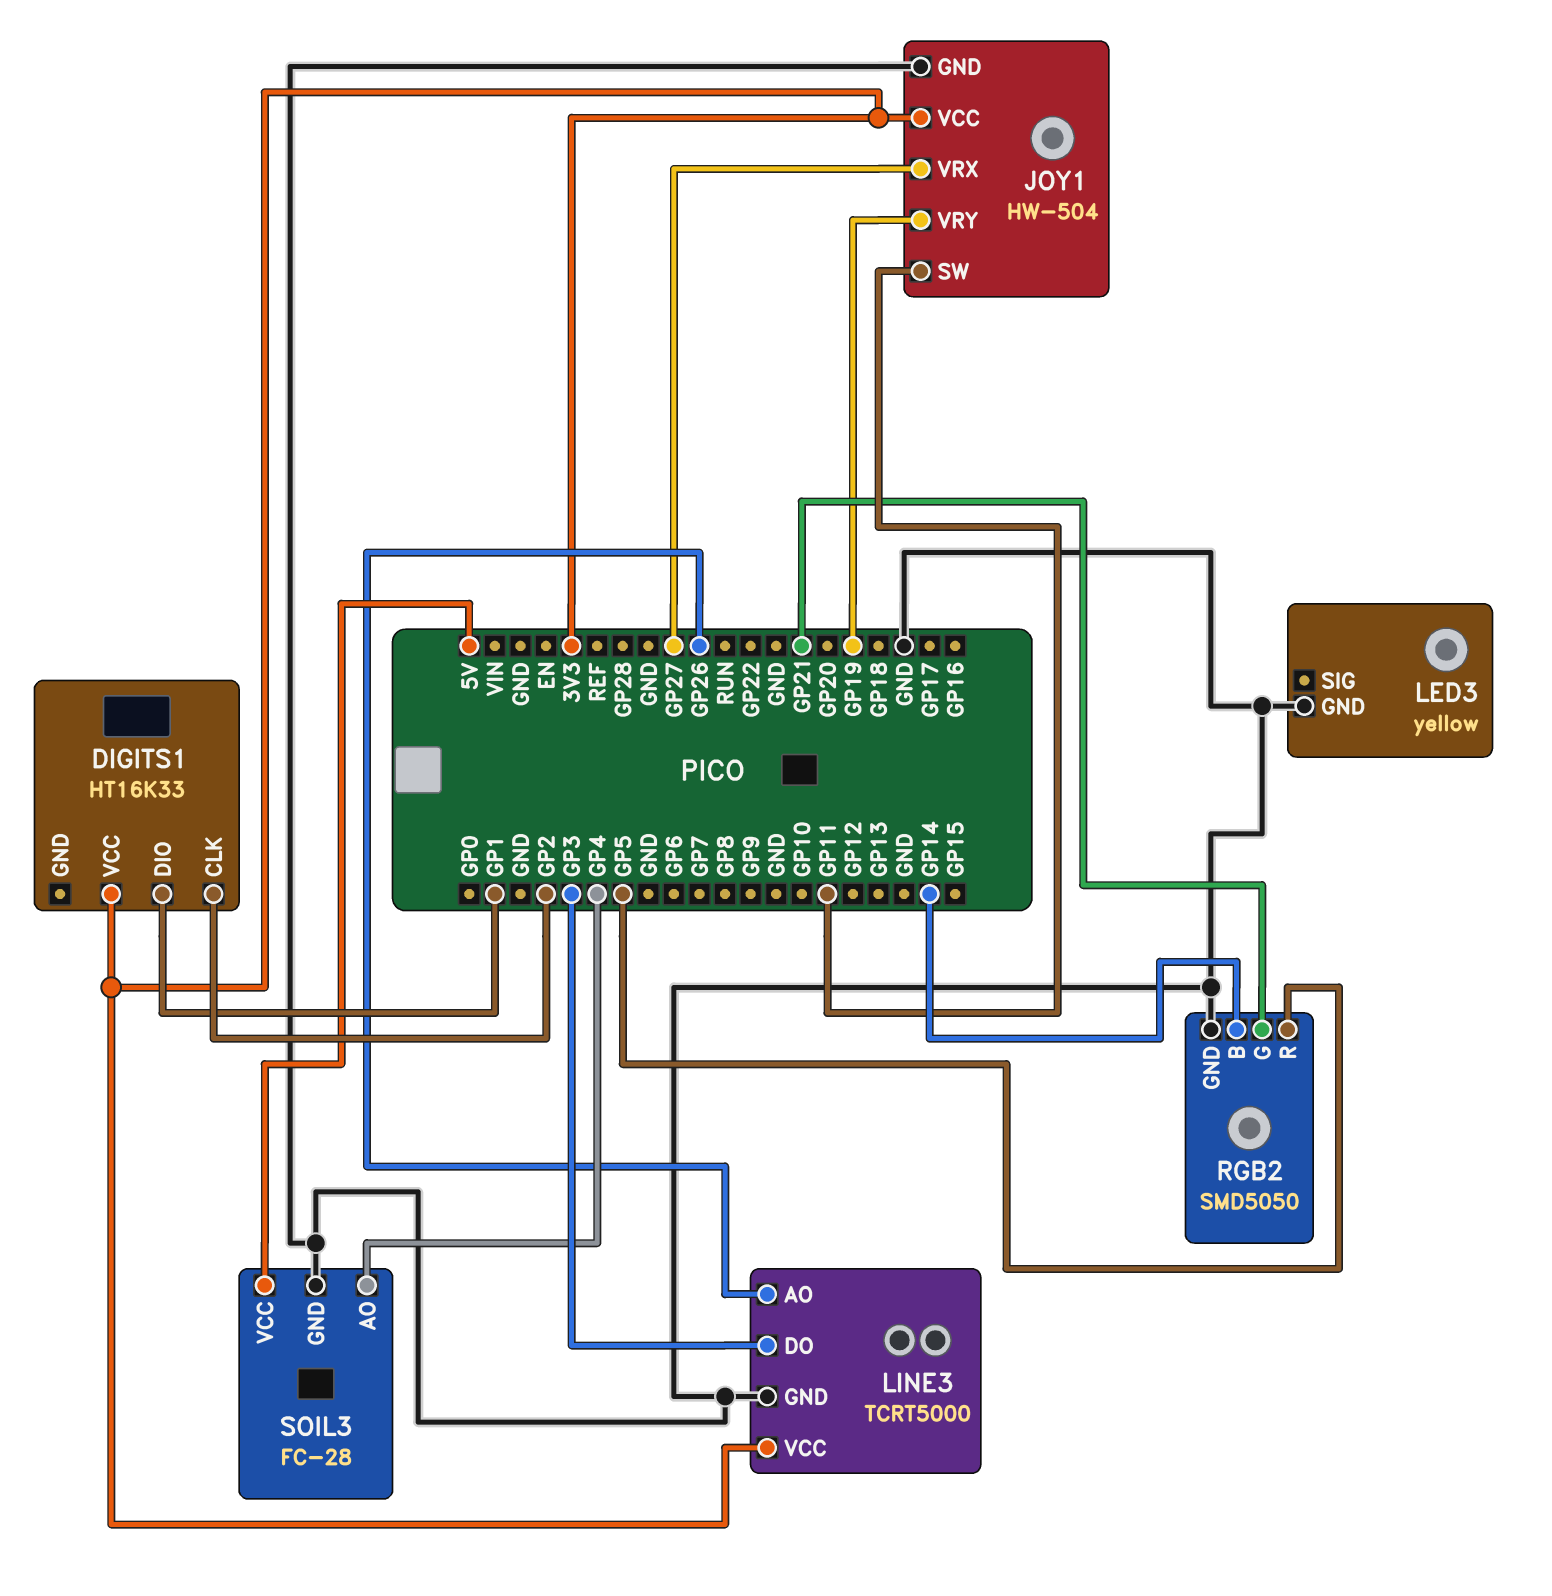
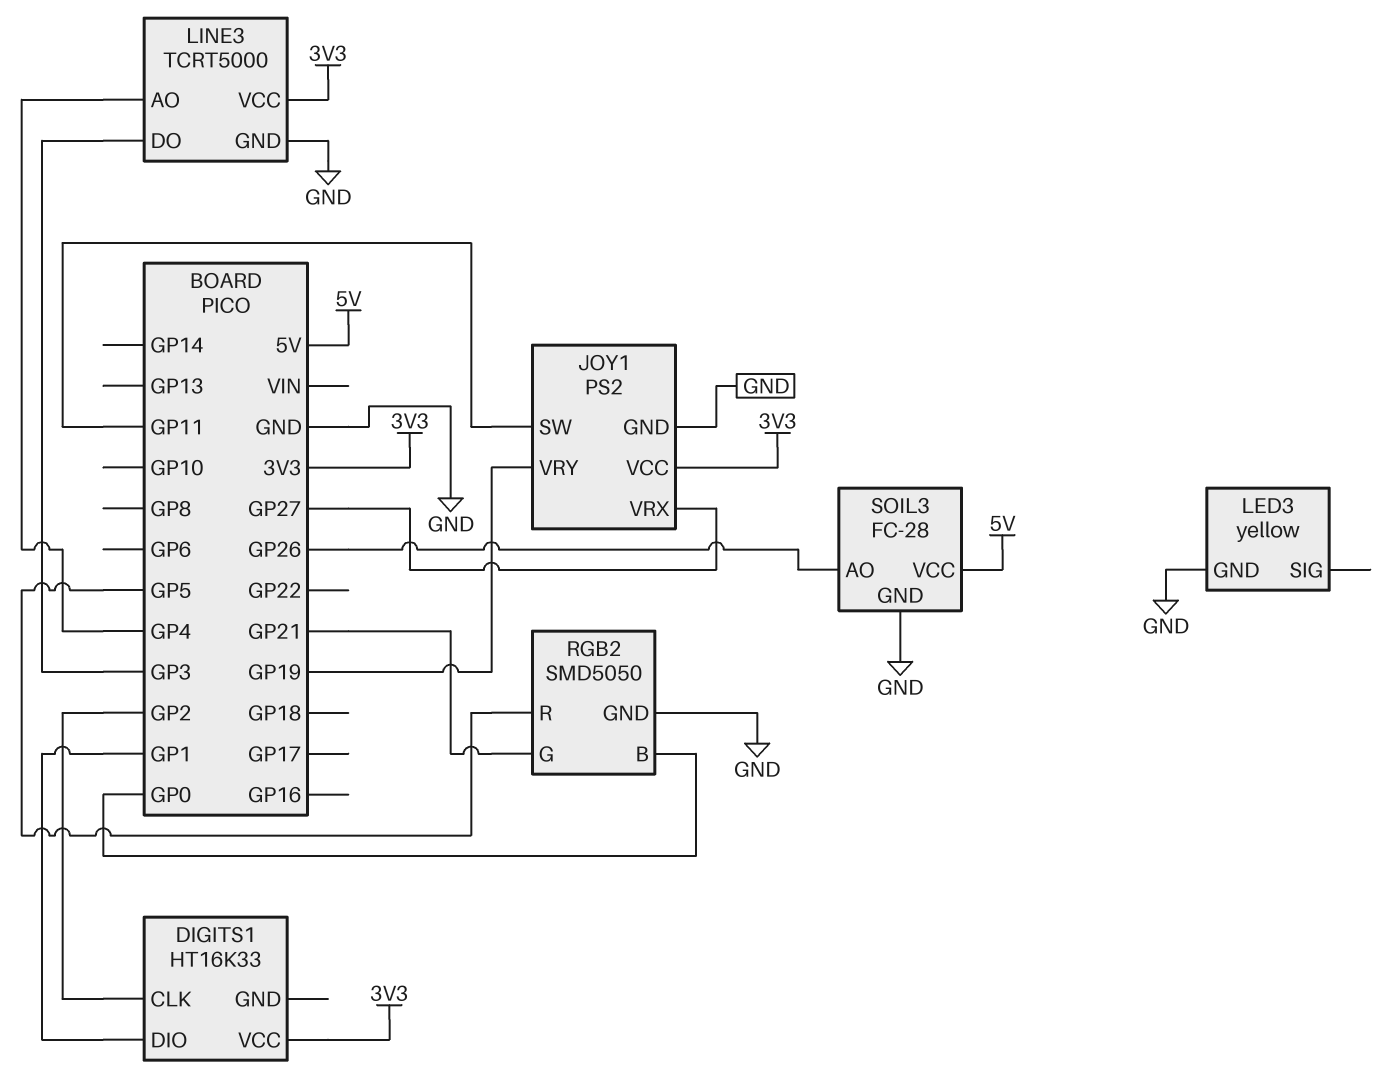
JOY1: HW-504 -> PS2
LINE3 pin AO: GP26 -> GP4
RGB2 pin B: GP14 -> GP0
SOIL3 pin AO: GP4 -> GP26

